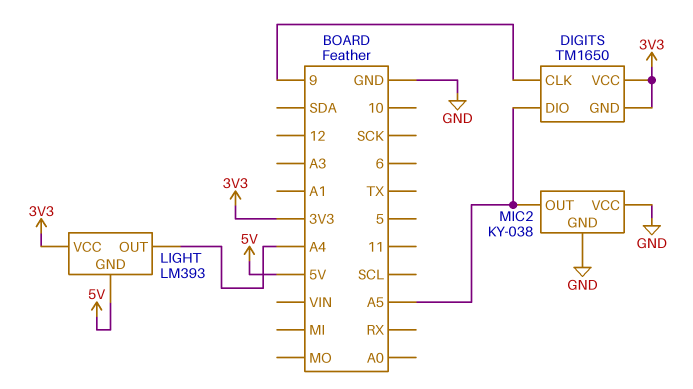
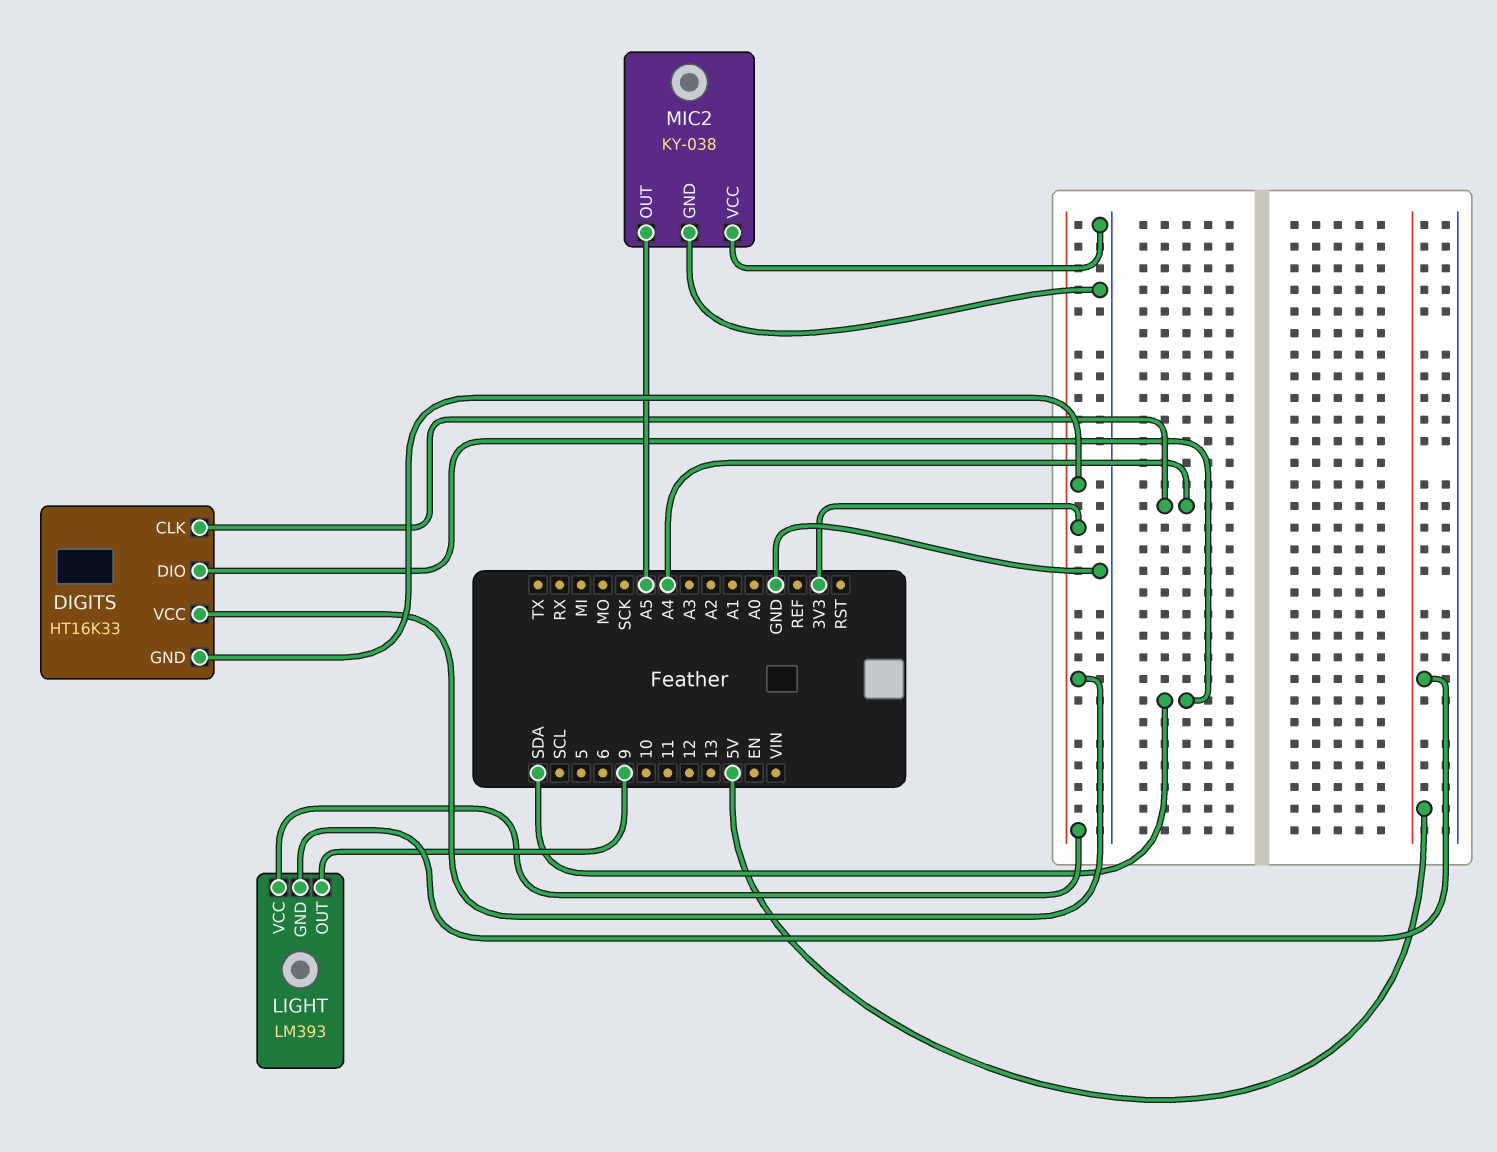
DIGITS: TM1650 -> HT16K33
DIGITS pin CLK: 9 -> A4
DIGITS pin DIO: A5 -> SDA
LIGHT pin OUT: A4 -> 9

